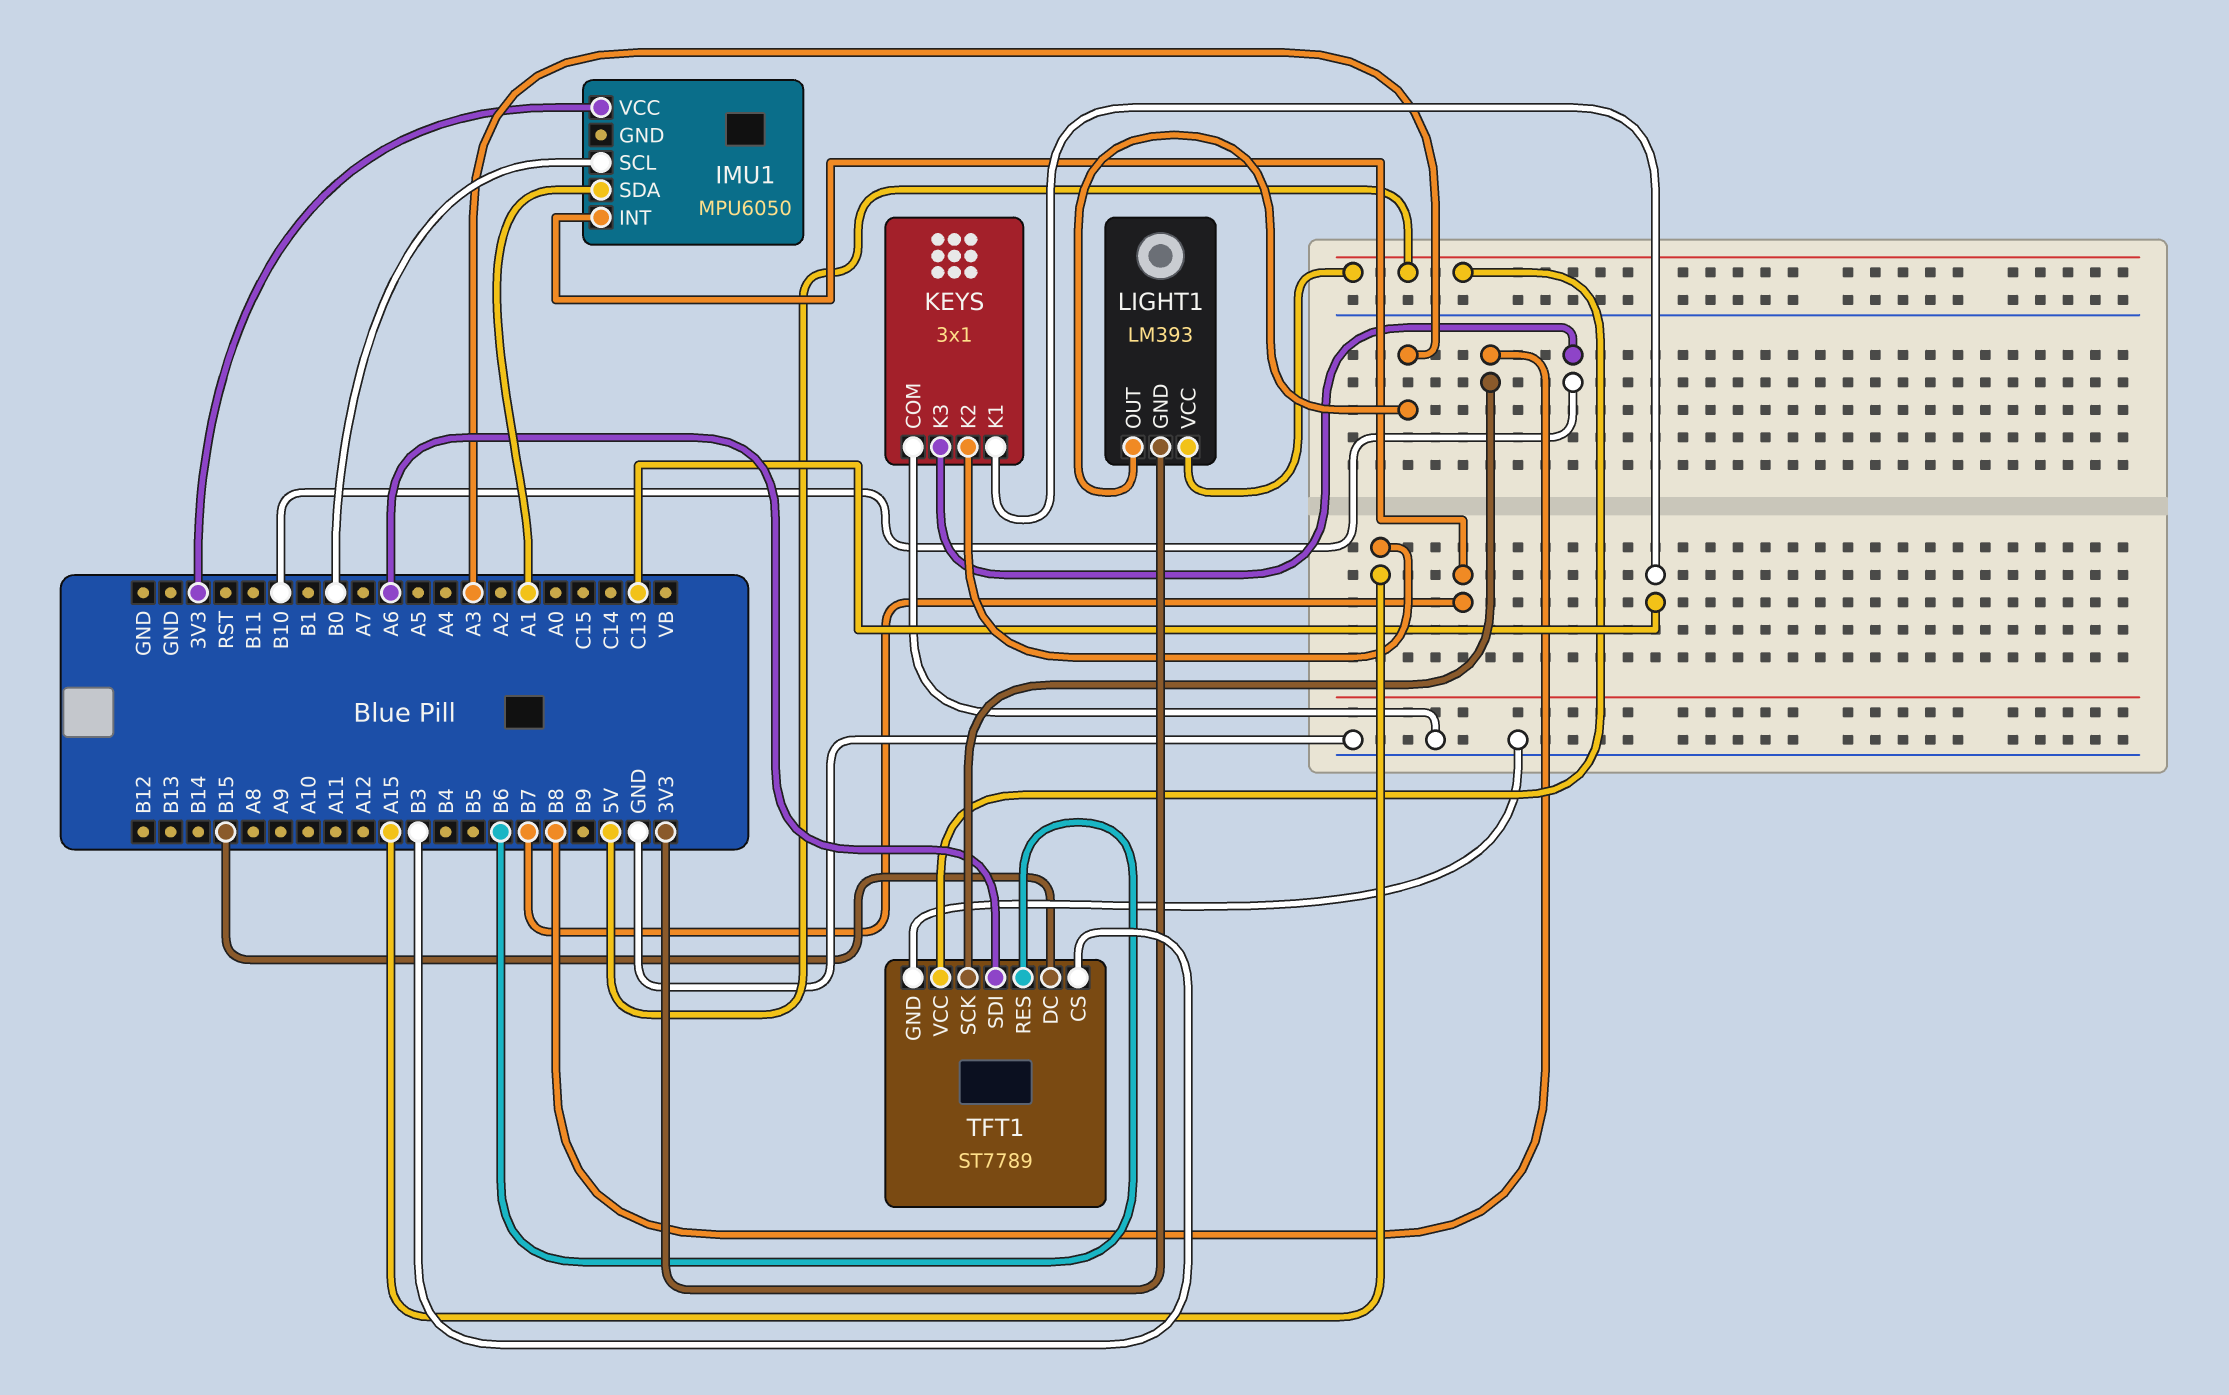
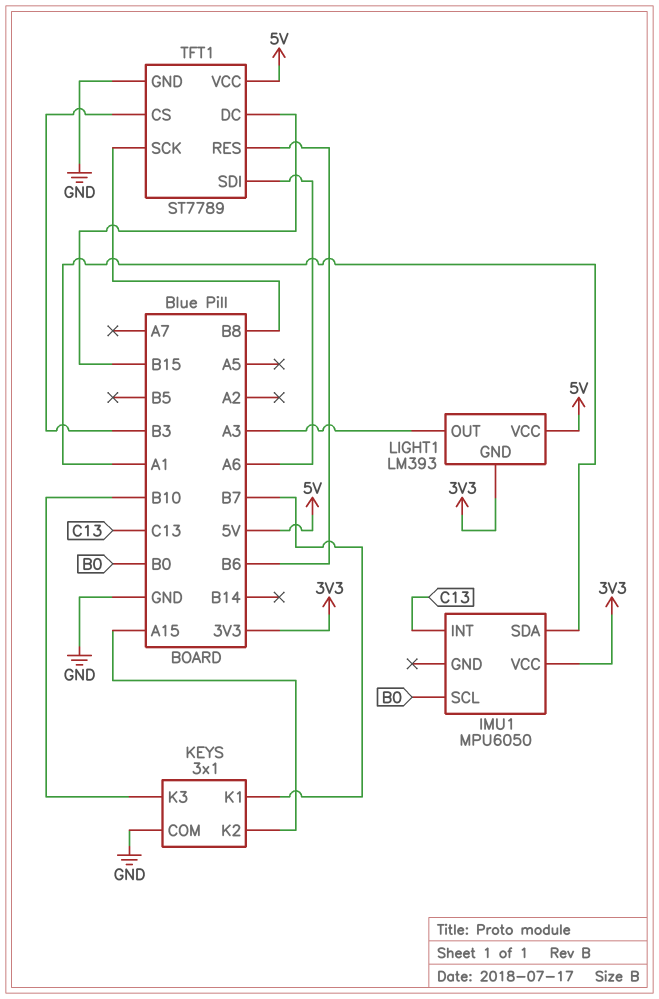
IMU1 pin INT: B7 -> C13
KEYS pin K1: C13 -> B7

